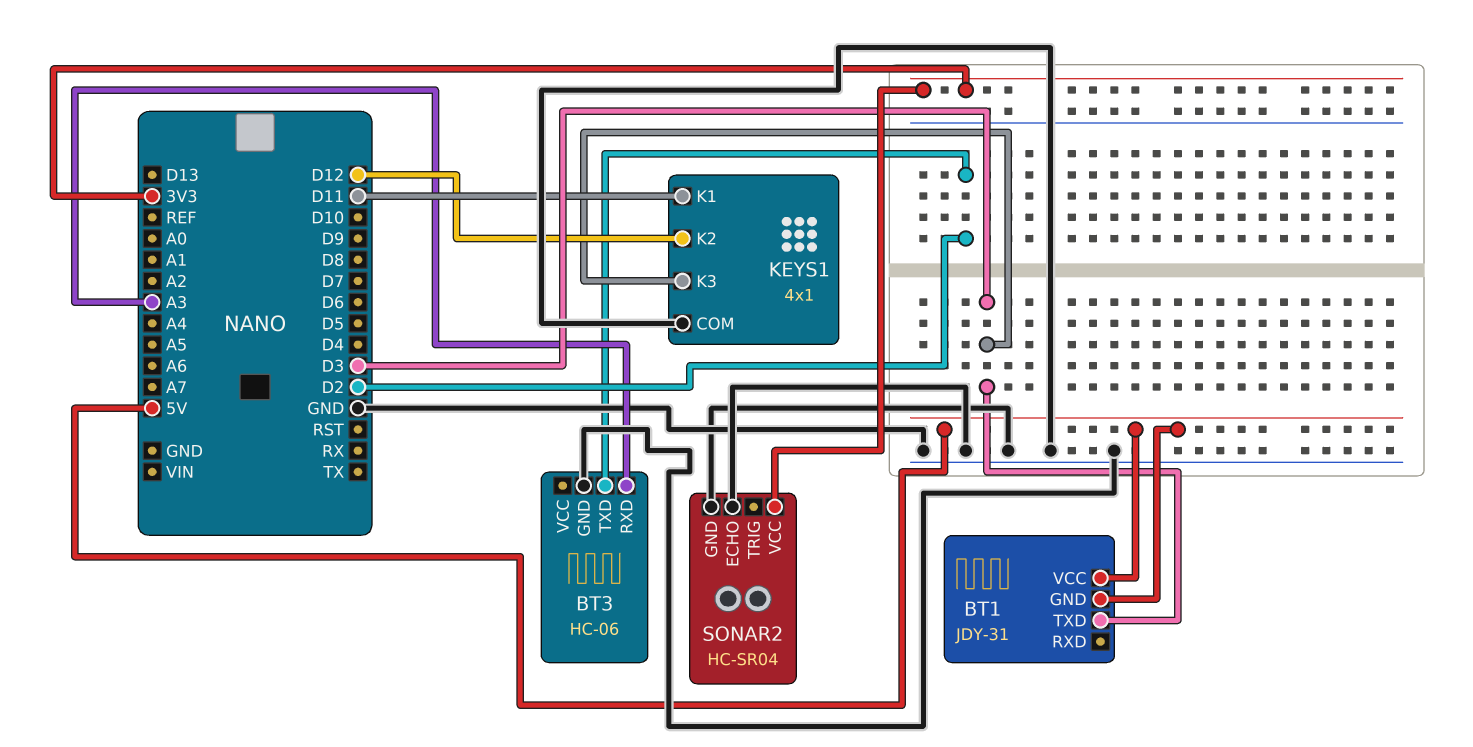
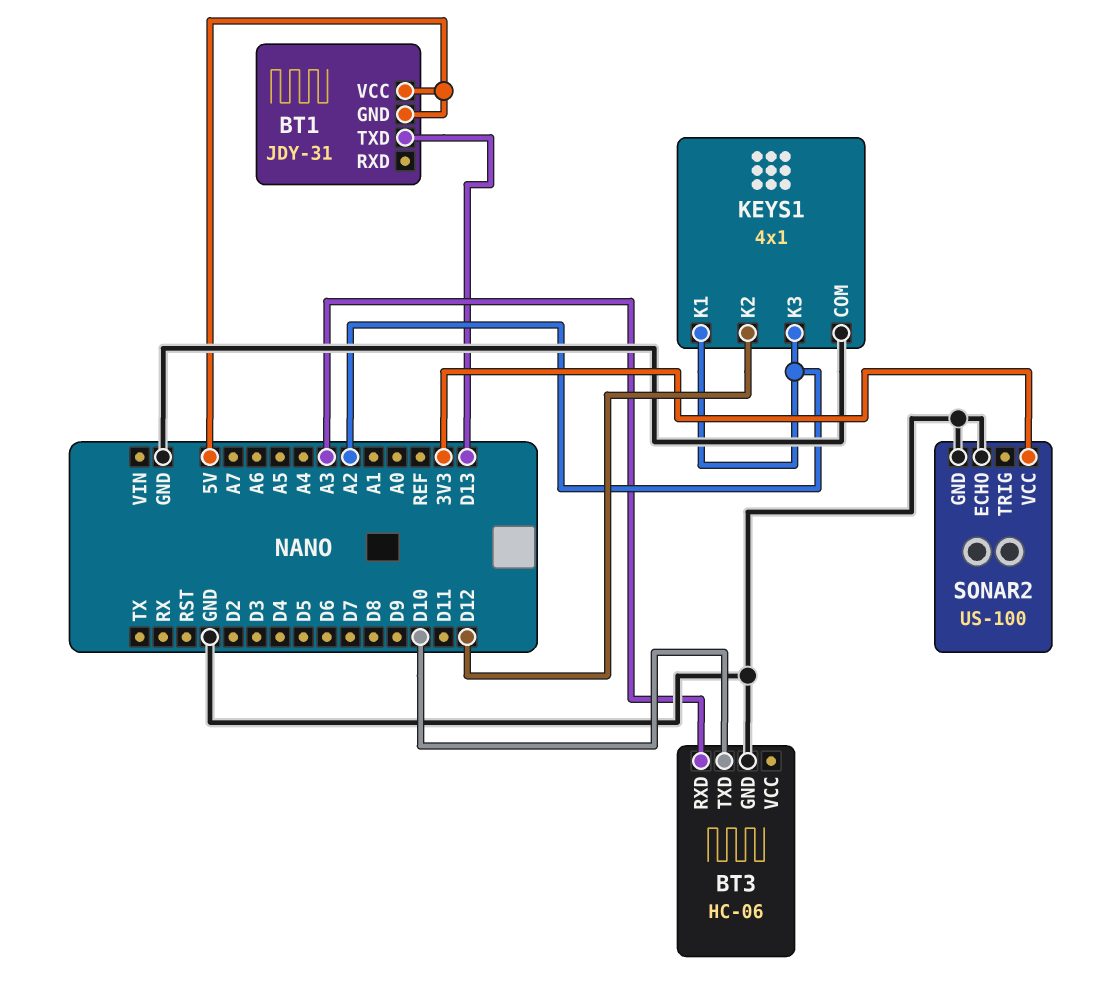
BT1 pin TXD: D3 -> D13
BT3 pin TXD: D2 -> D10
KEYS1 pin K1: D11 -> A2
KEYS1 pin K3: D3 -> A2
SONAR2: HC-SR04 -> US-100

